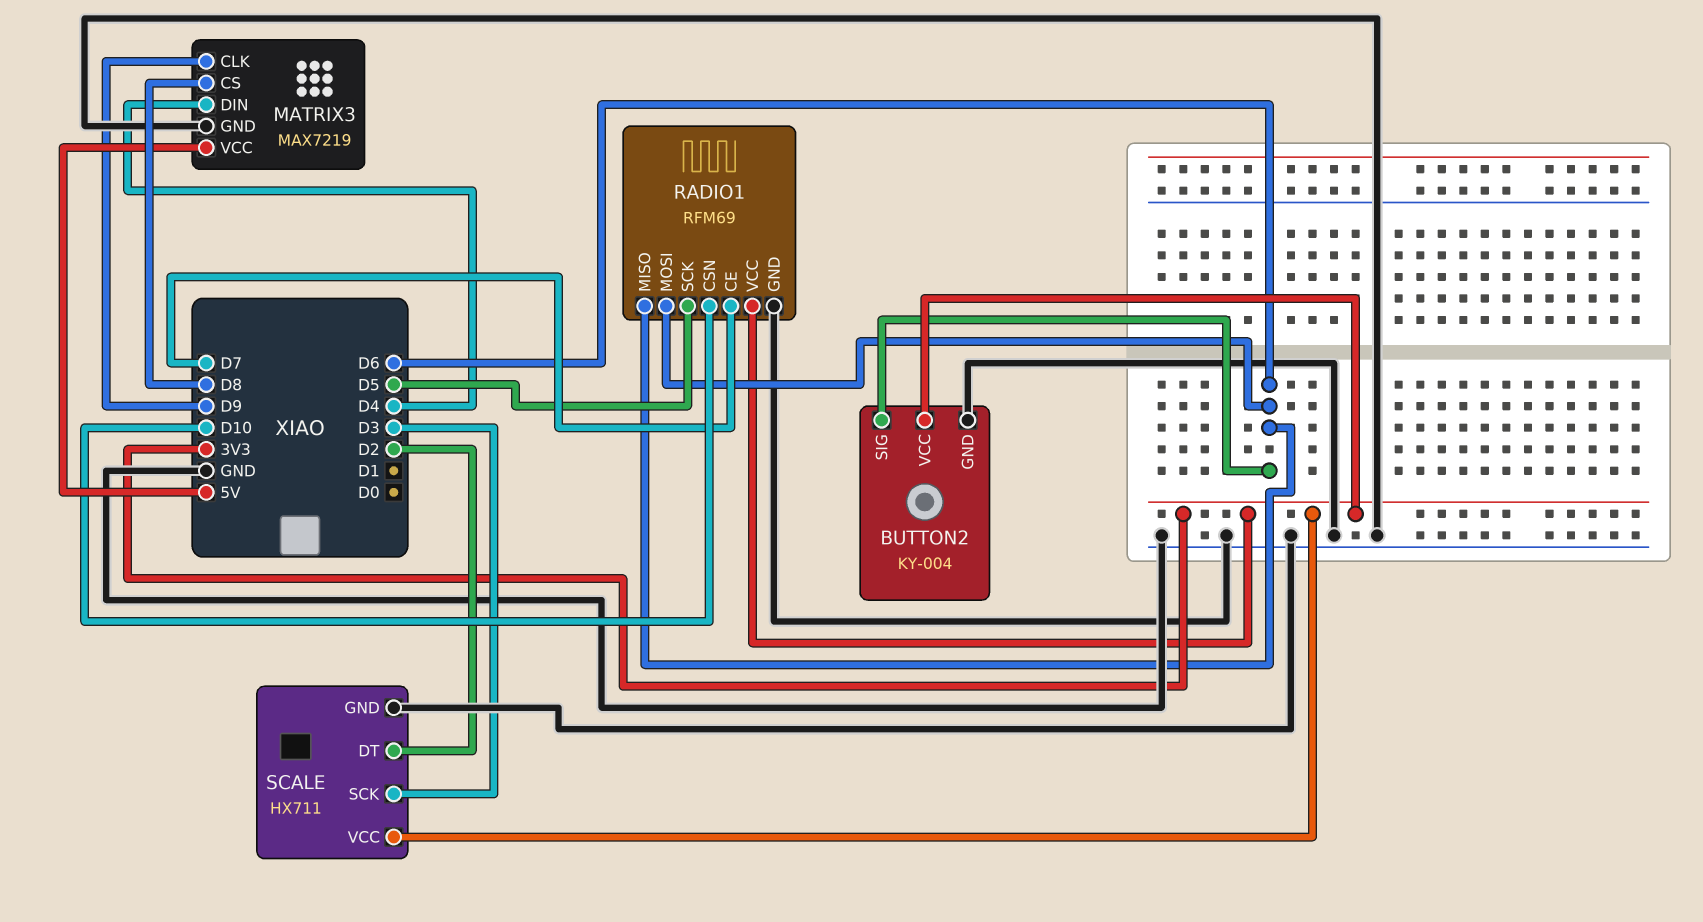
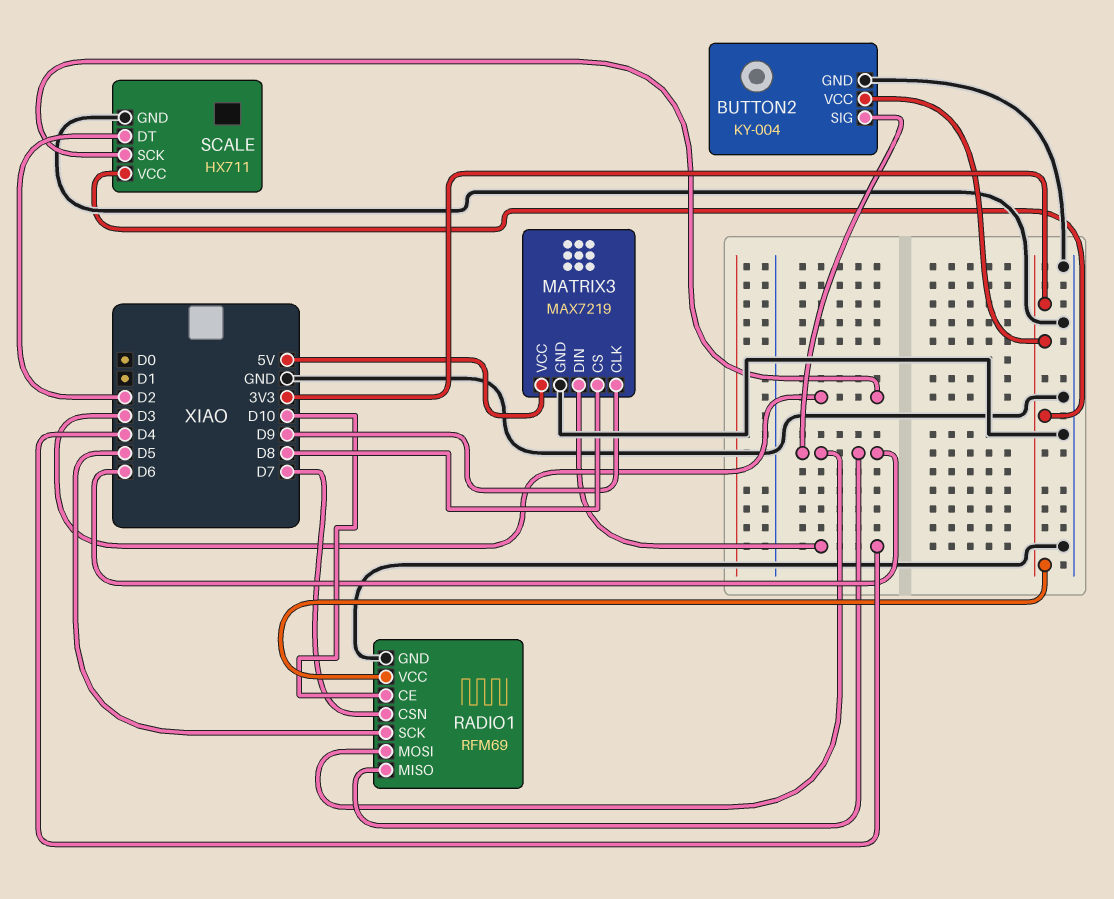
RADIO1 pin CE: D7 -> D10
RADIO1 pin CSN: D10 -> D7

